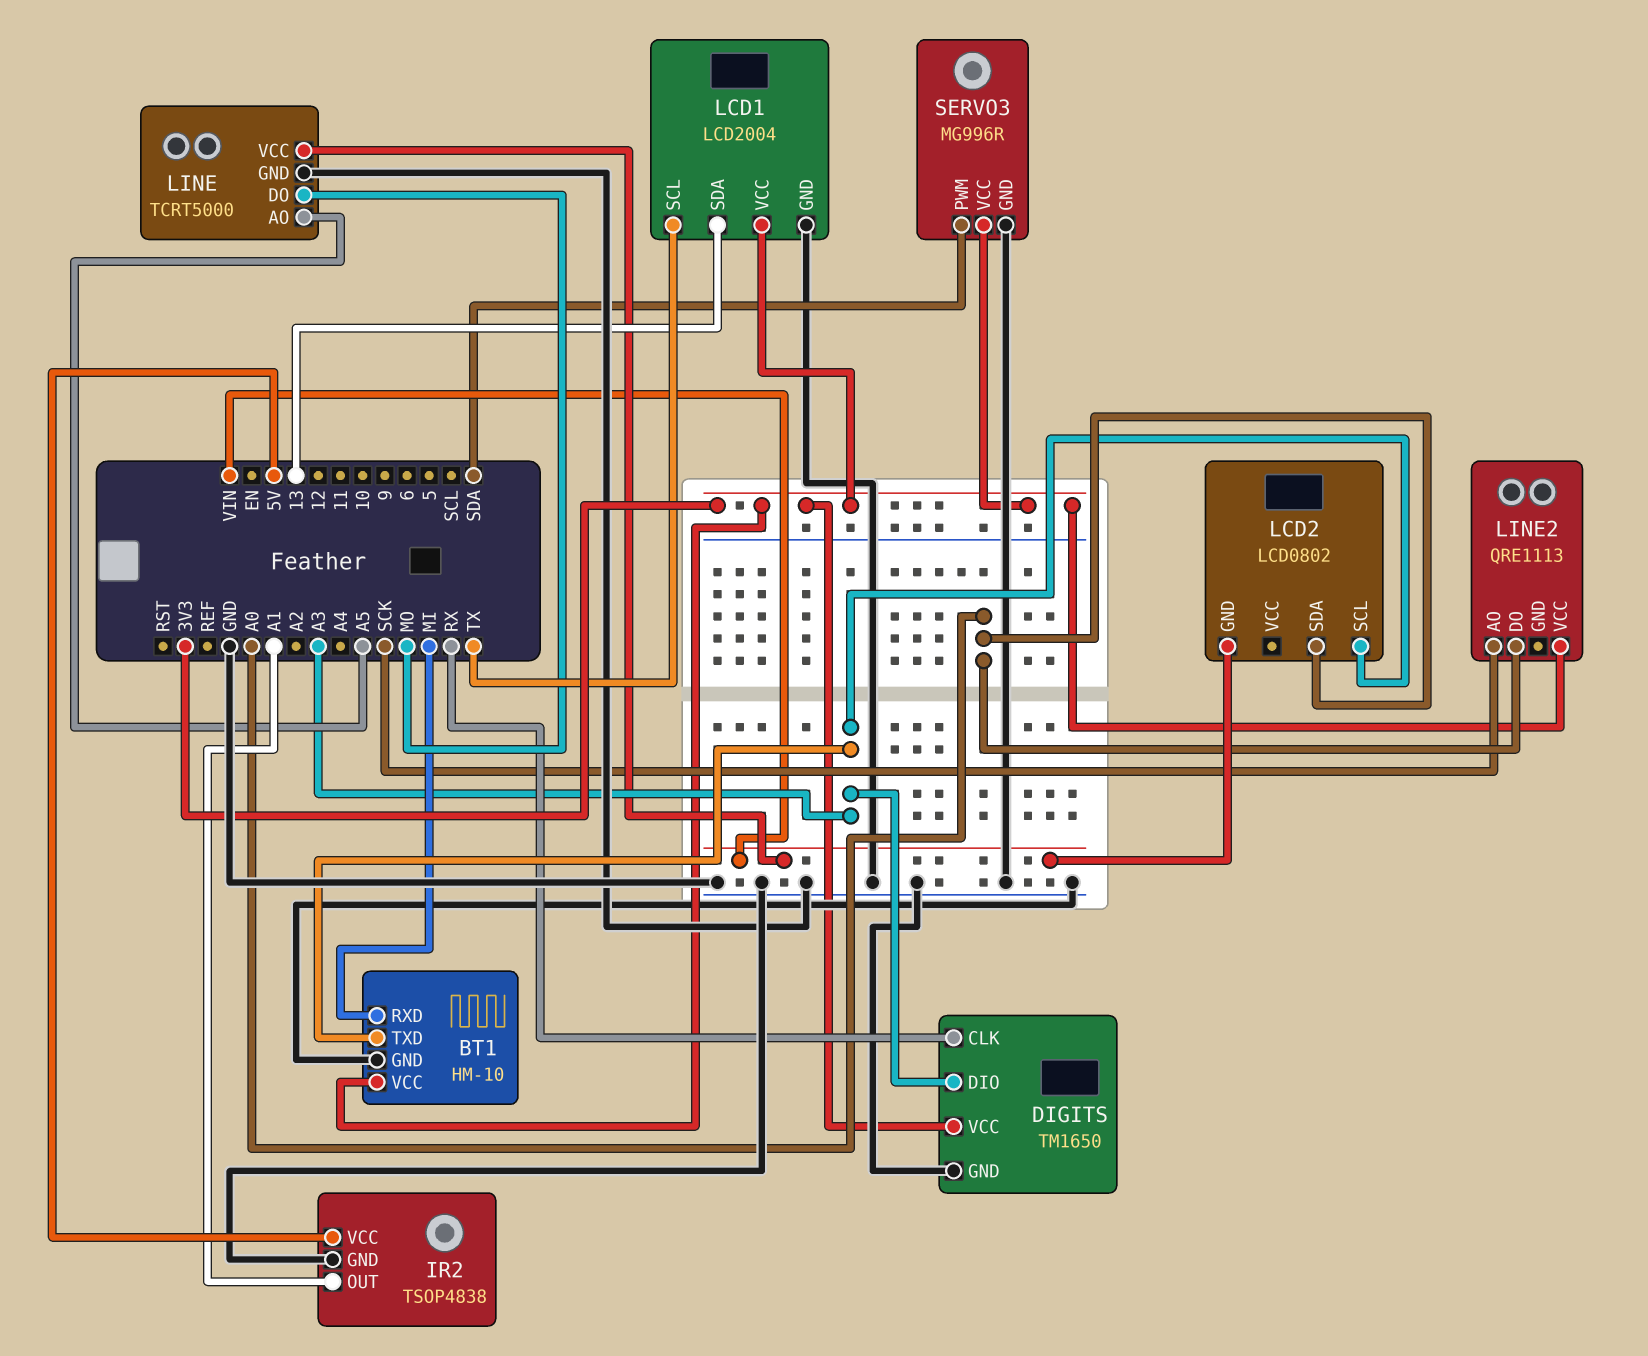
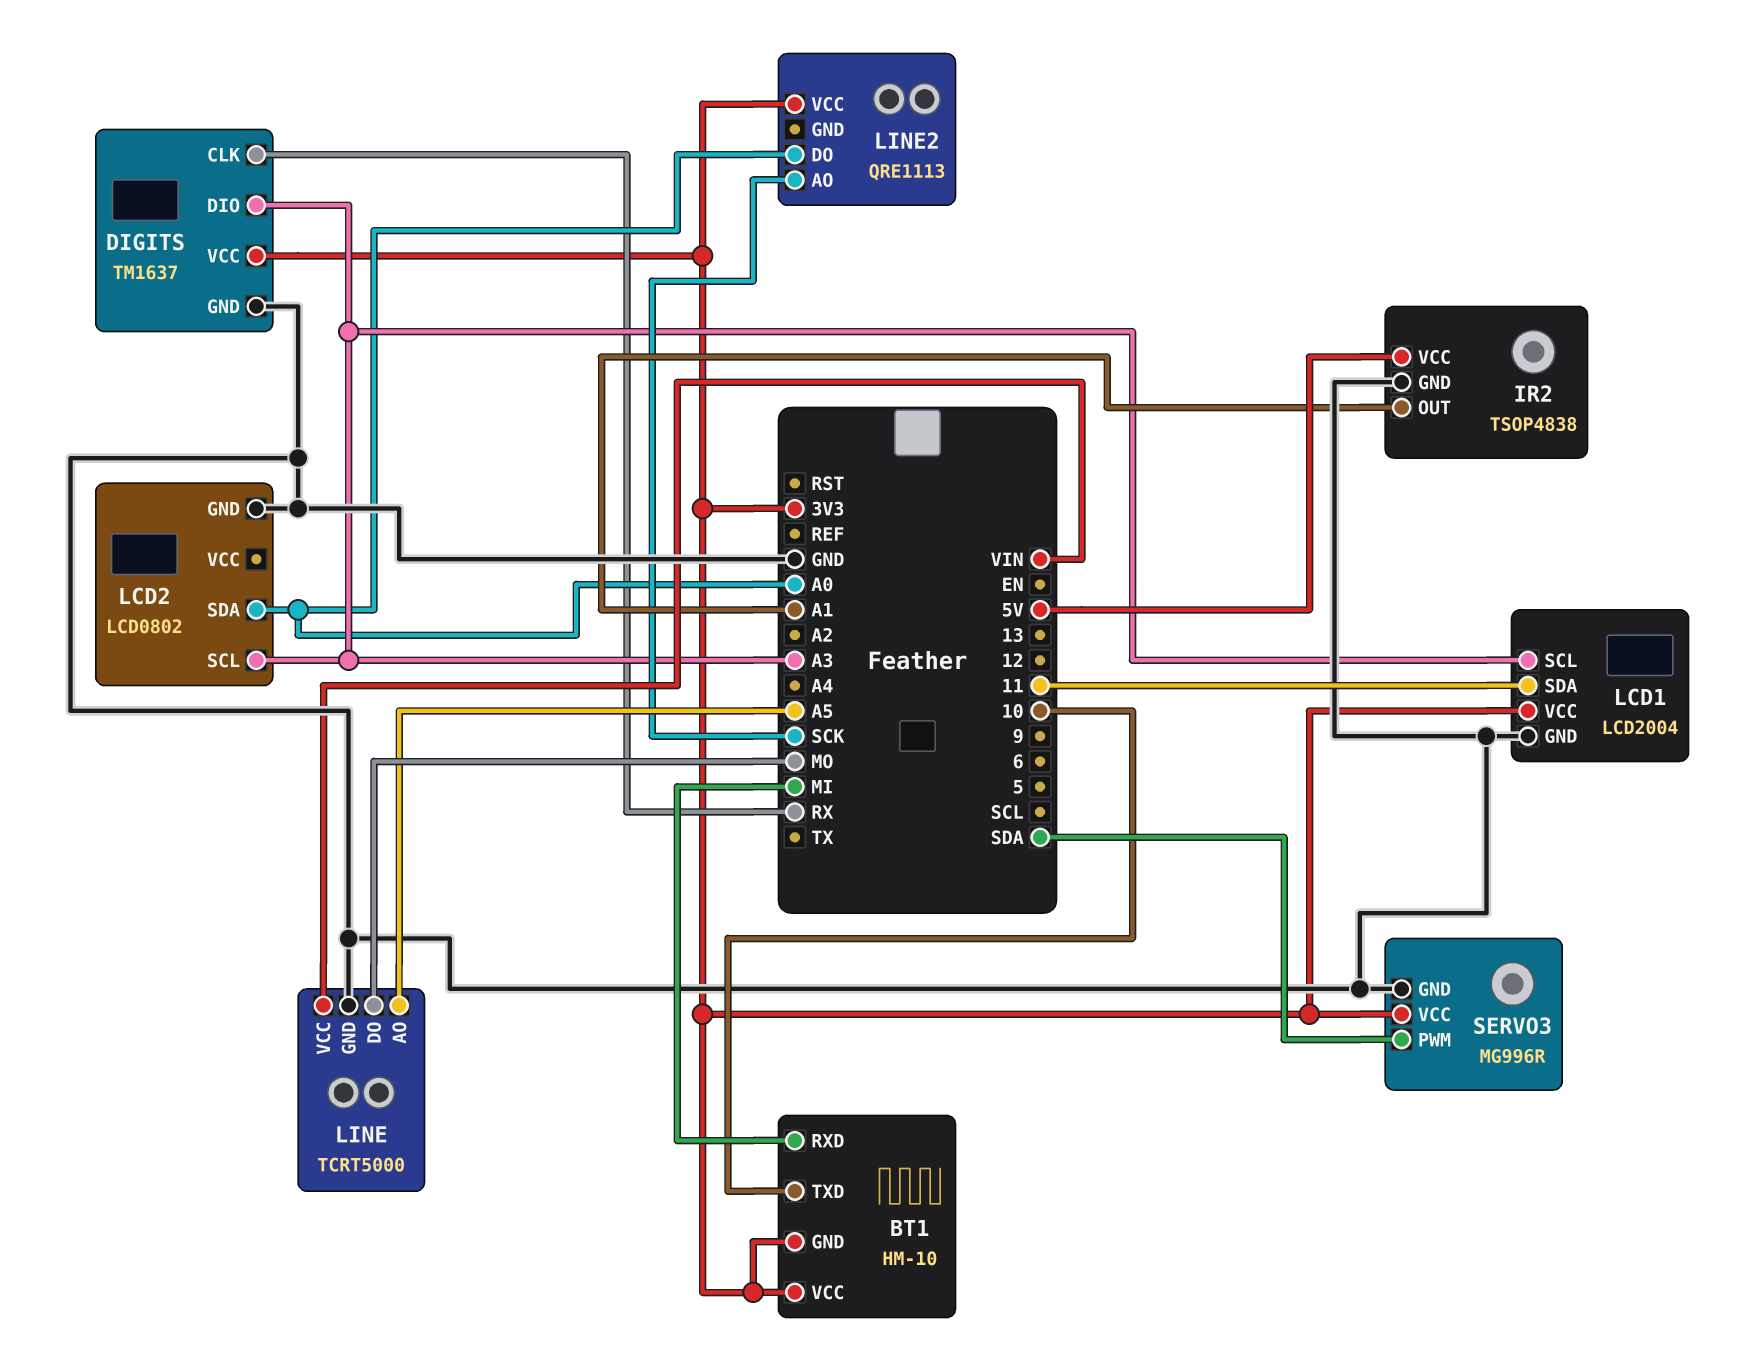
BT1 pin GND: GND -> 3V3
BT1 pin TXD: A3 -> 10
DIGITS: TM1650 -> TM1637
LCD1 pin SCL: TX -> A3
LCD1 pin SDA: 13 -> 11
LCD2 pin GND: VIN -> GND

